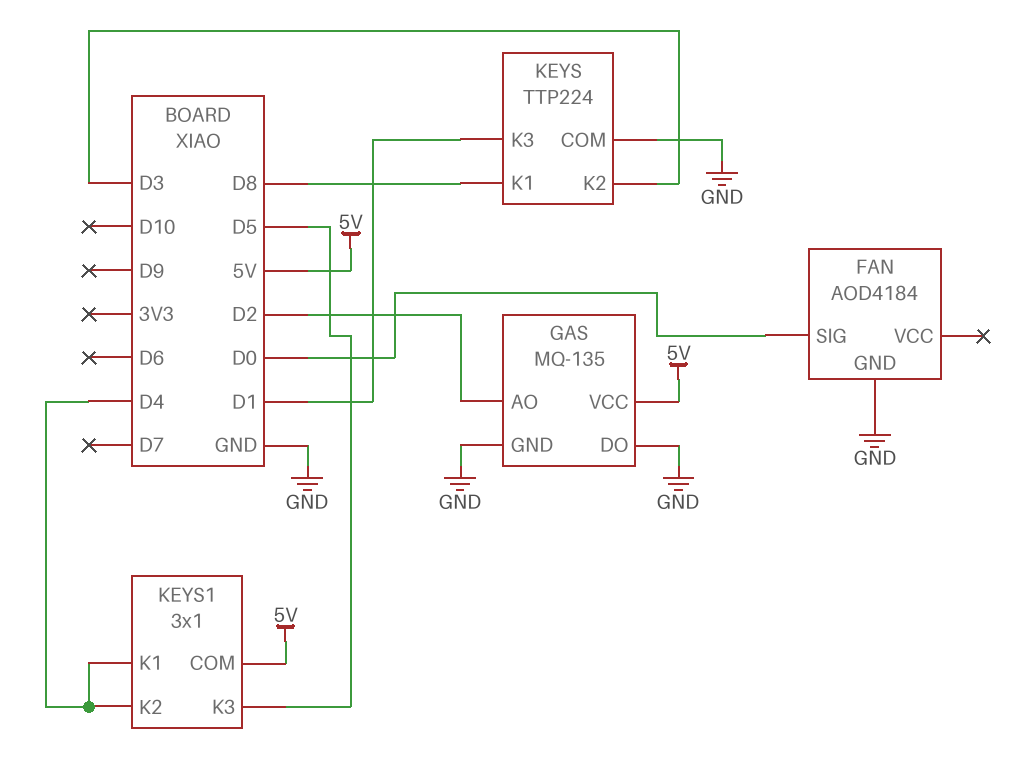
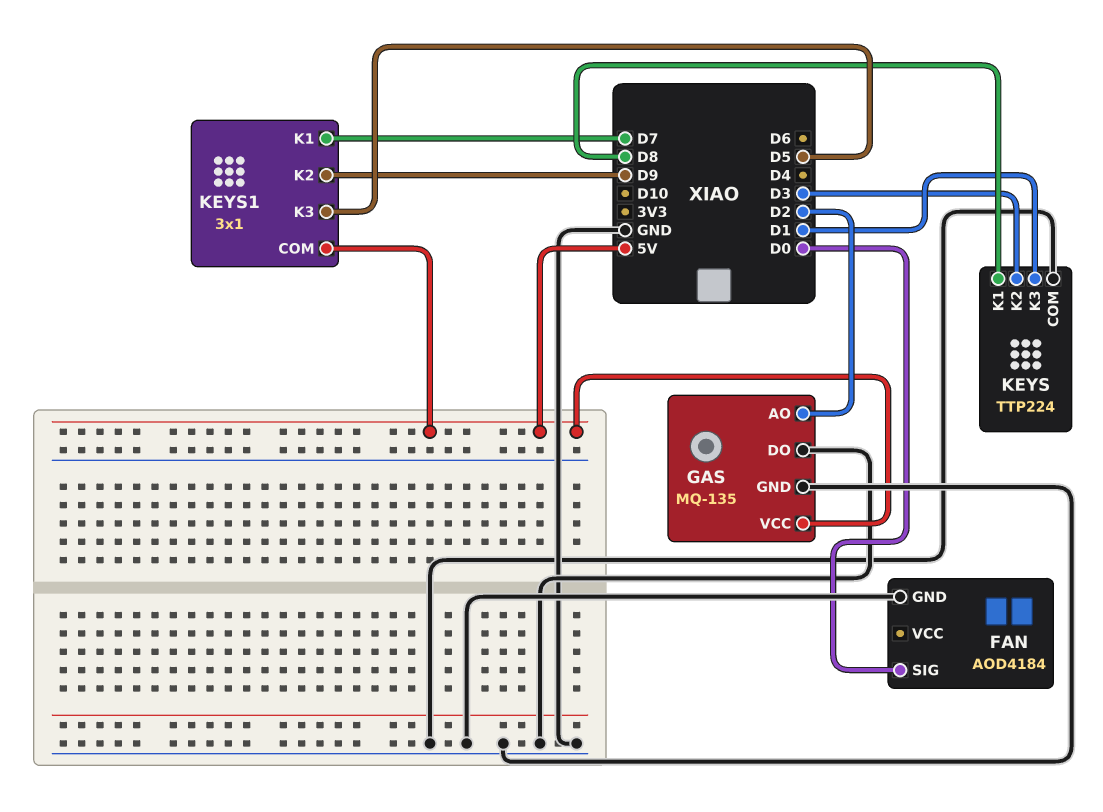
KEYS1 pin K1: D4 -> D7
KEYS1 pin K2: D4 -> D9

